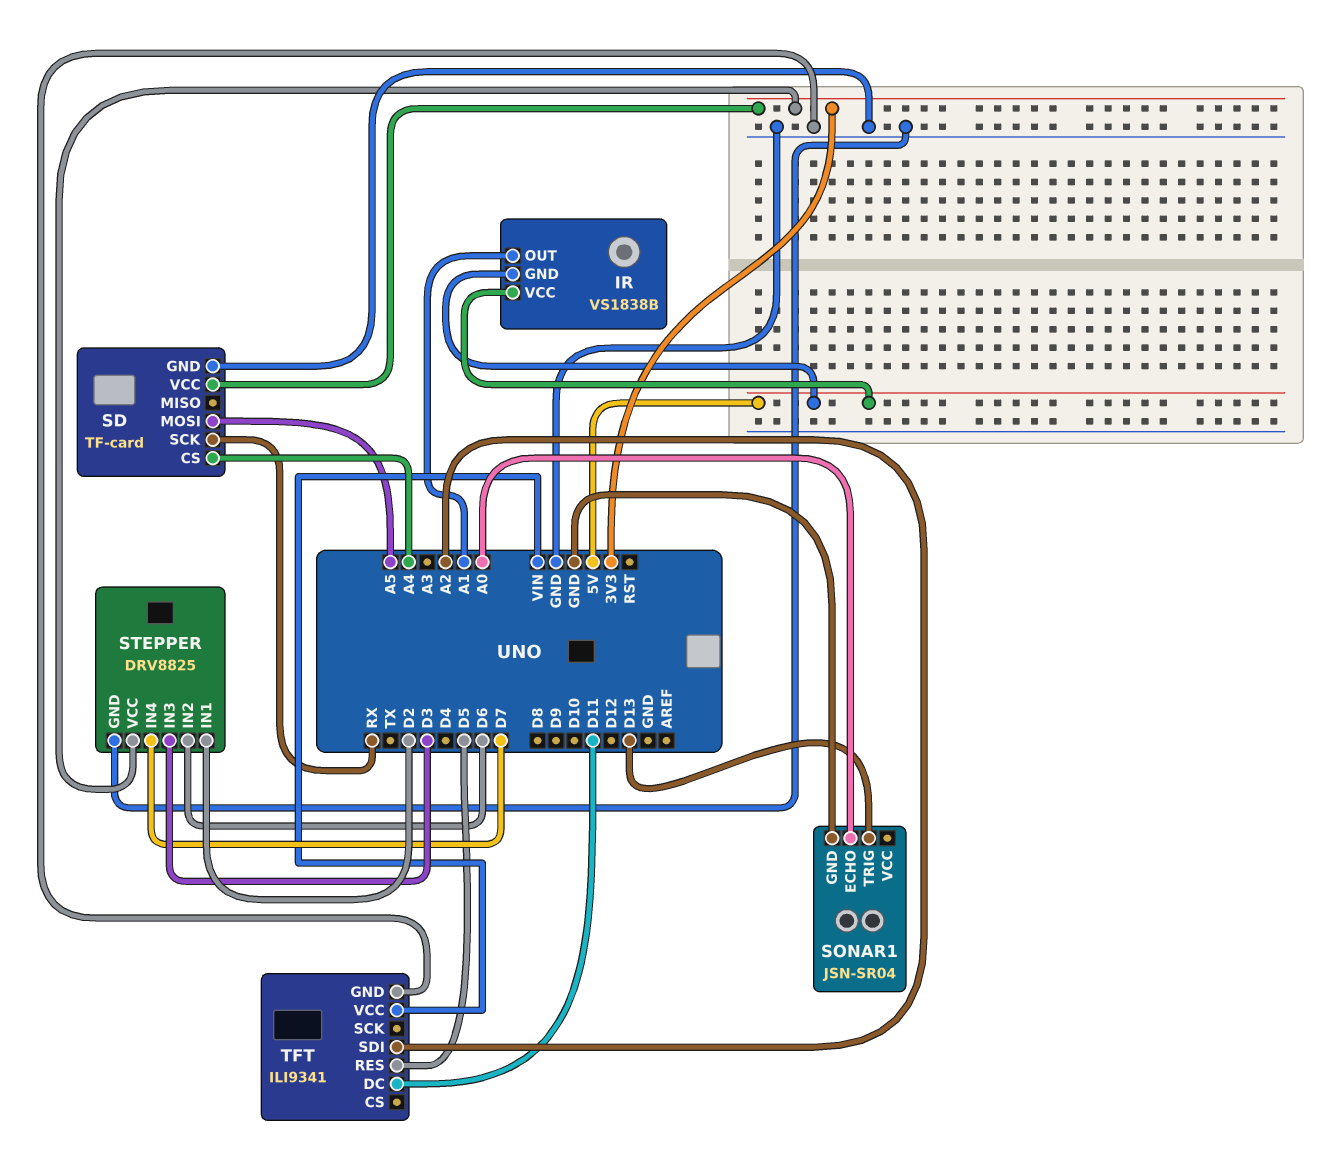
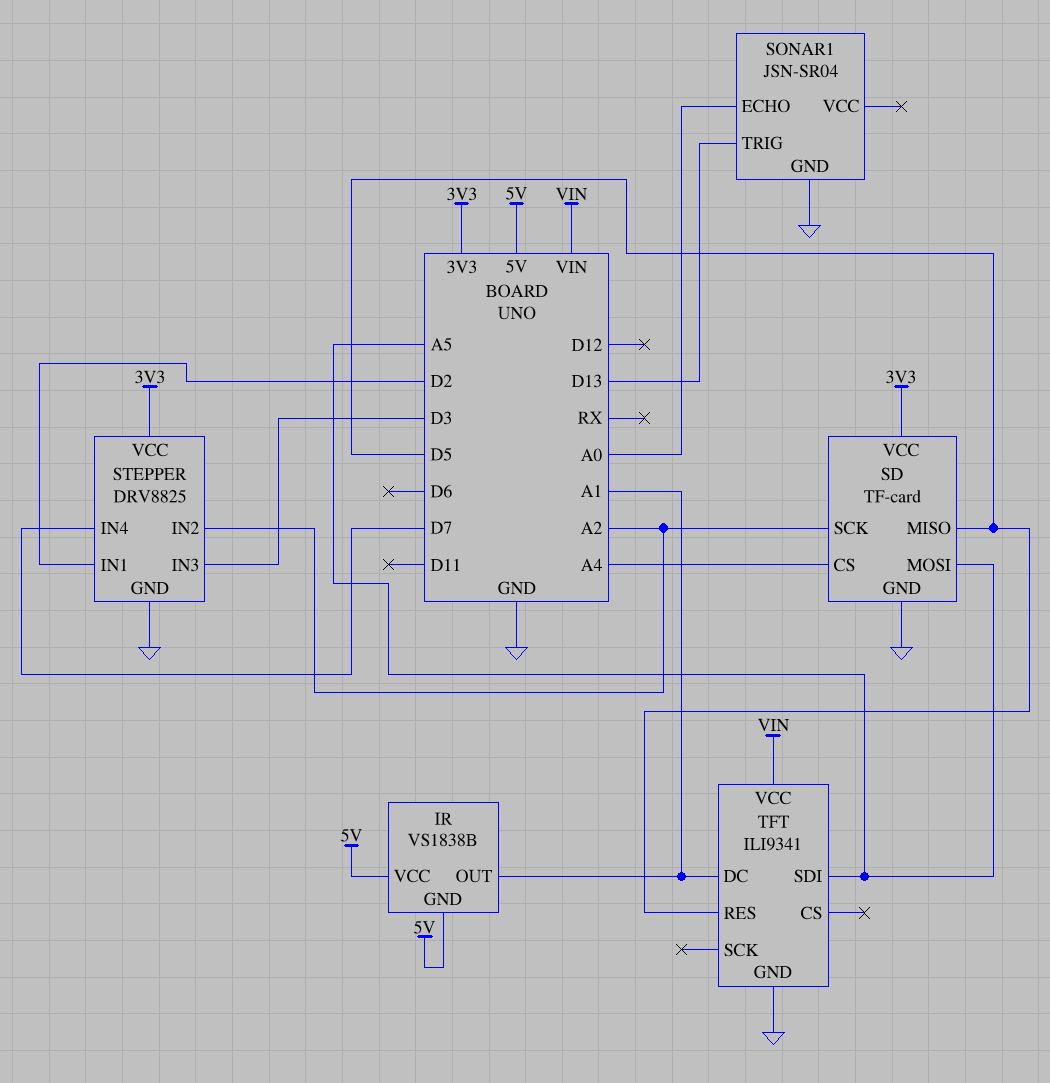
SD pin MISO: none -> D5
SD pin SCK: RX -> A2
STEPPER pin IN2: D6 -> A2
TFT pin DC: D11 -> A1
TFT pin SDI: A2 -> A5

